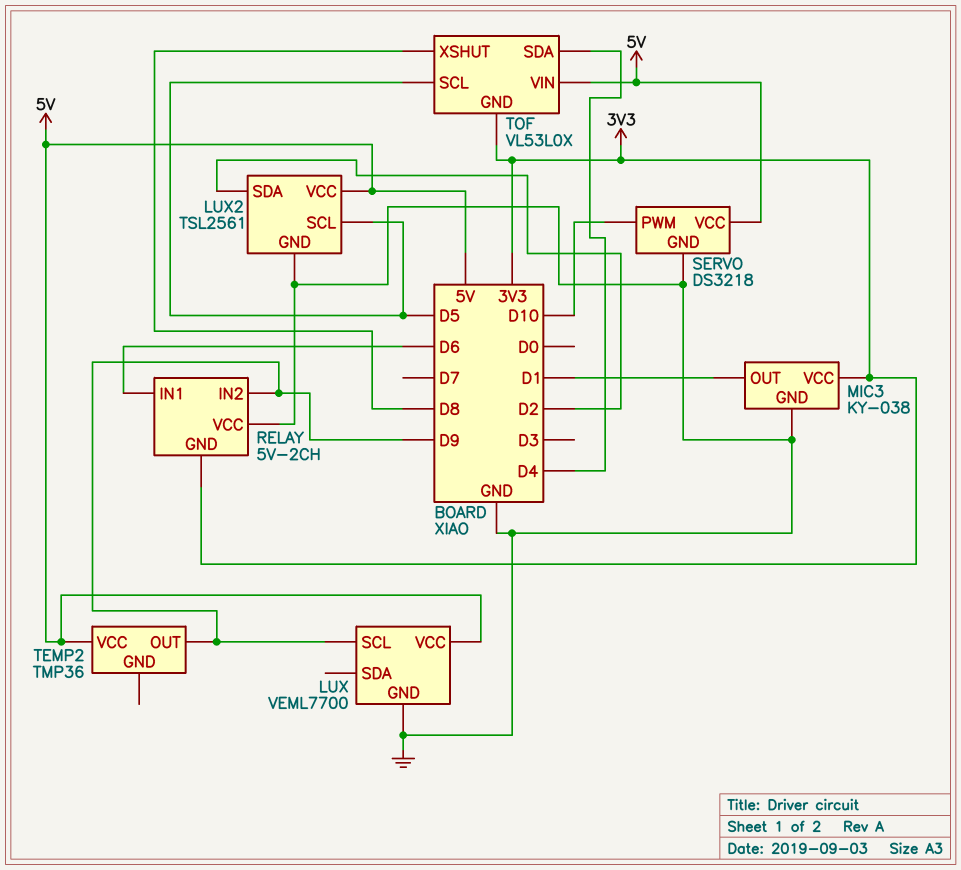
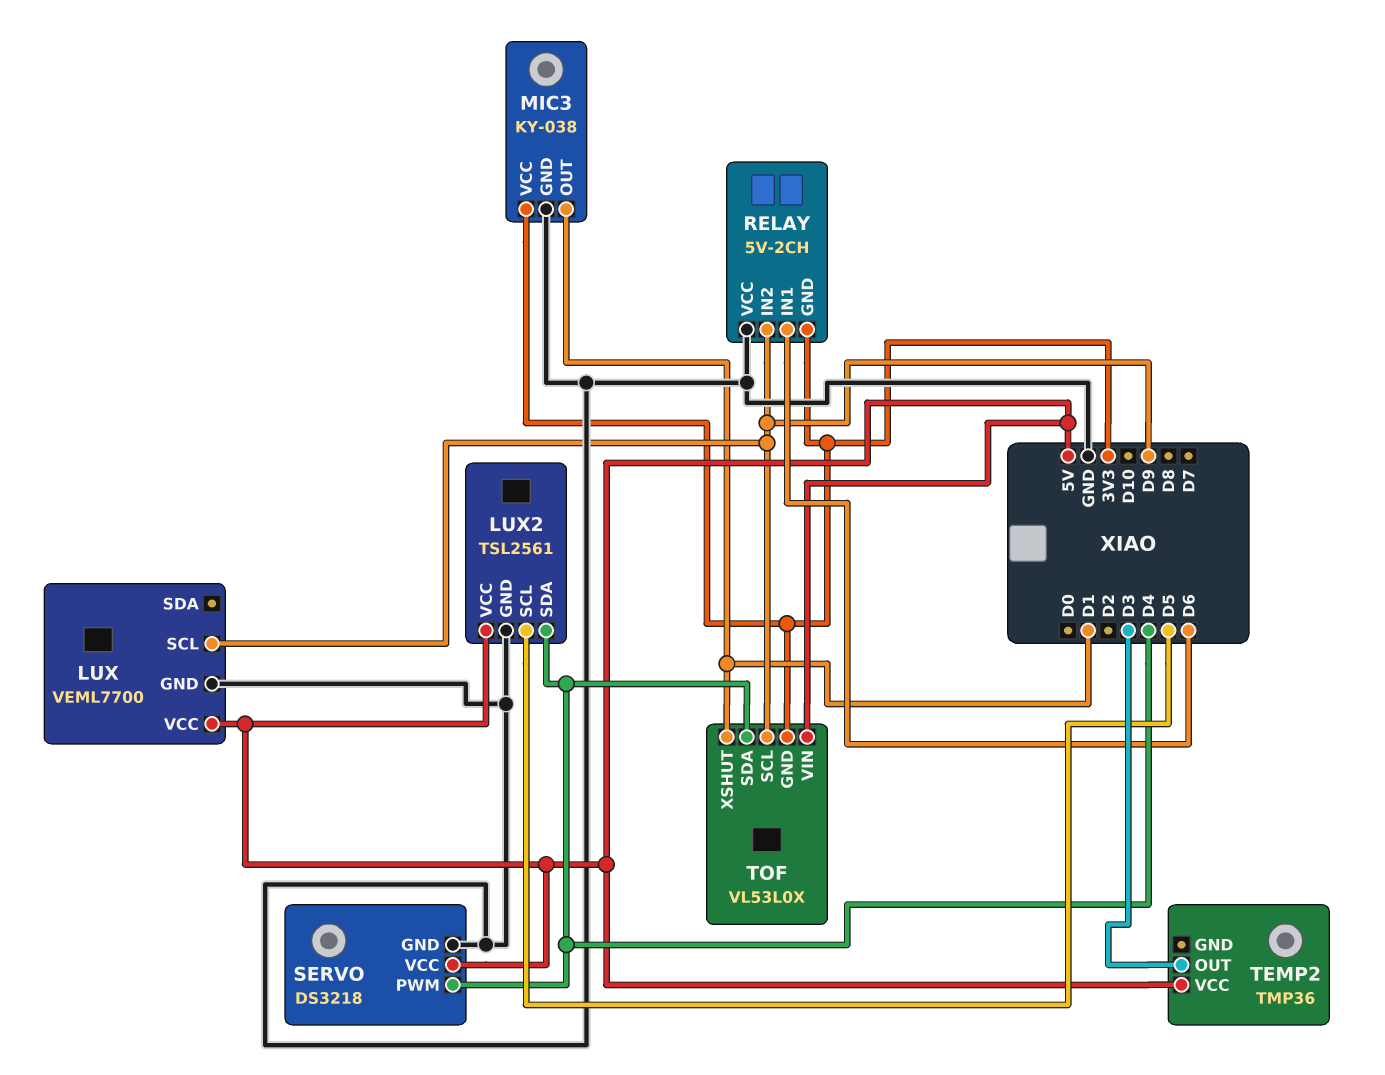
LUX2 pin SDA: D2 -> D4
SERVO pin PWM: D10 -> D4
TEMP2 pin OUT: D9 -> D3
TOF pin SCL: D5 -> D9
TOF pin XSHUT: D8 -> D1

